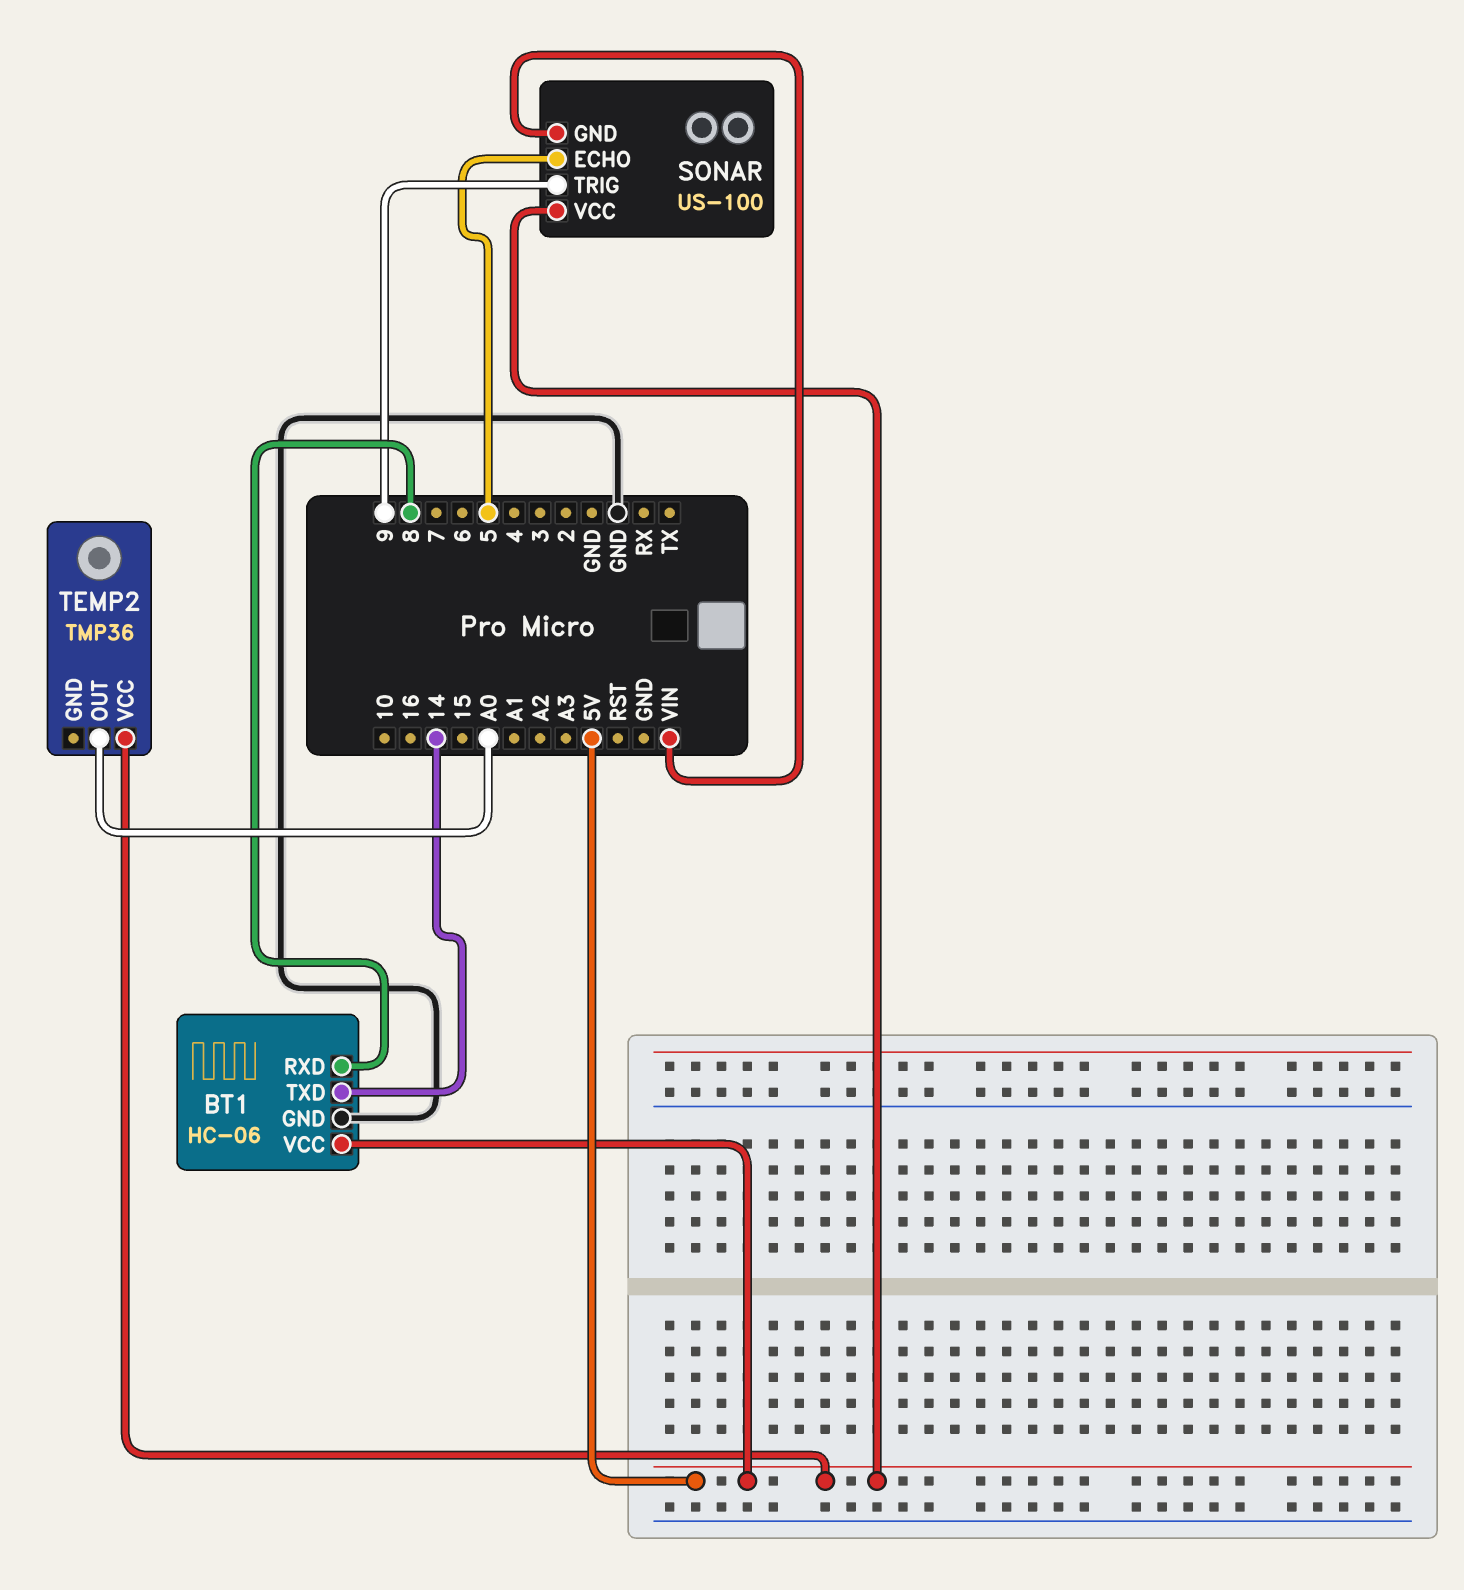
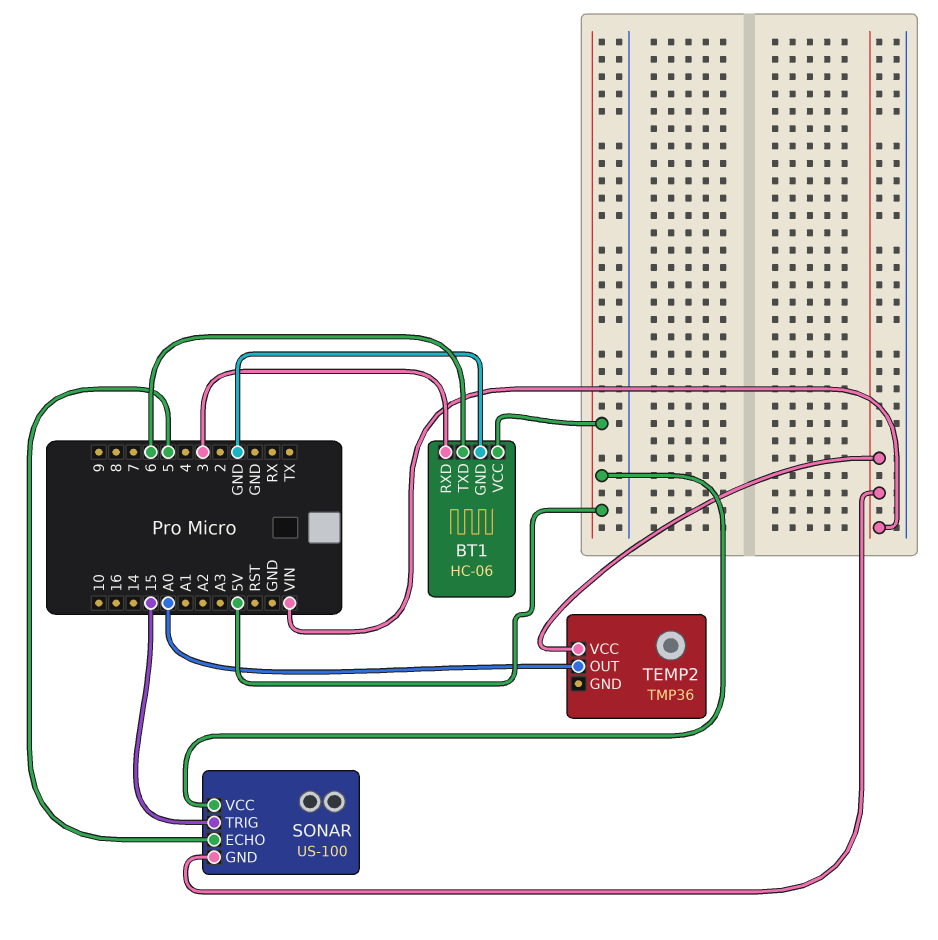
BT1 pin RXD: 8 -> 3
BT1 pin TXD: 14 -> 6
SONAR pin TRIG: 9 -> 15
TEMP2 pin VCC: 5V -> VIN

